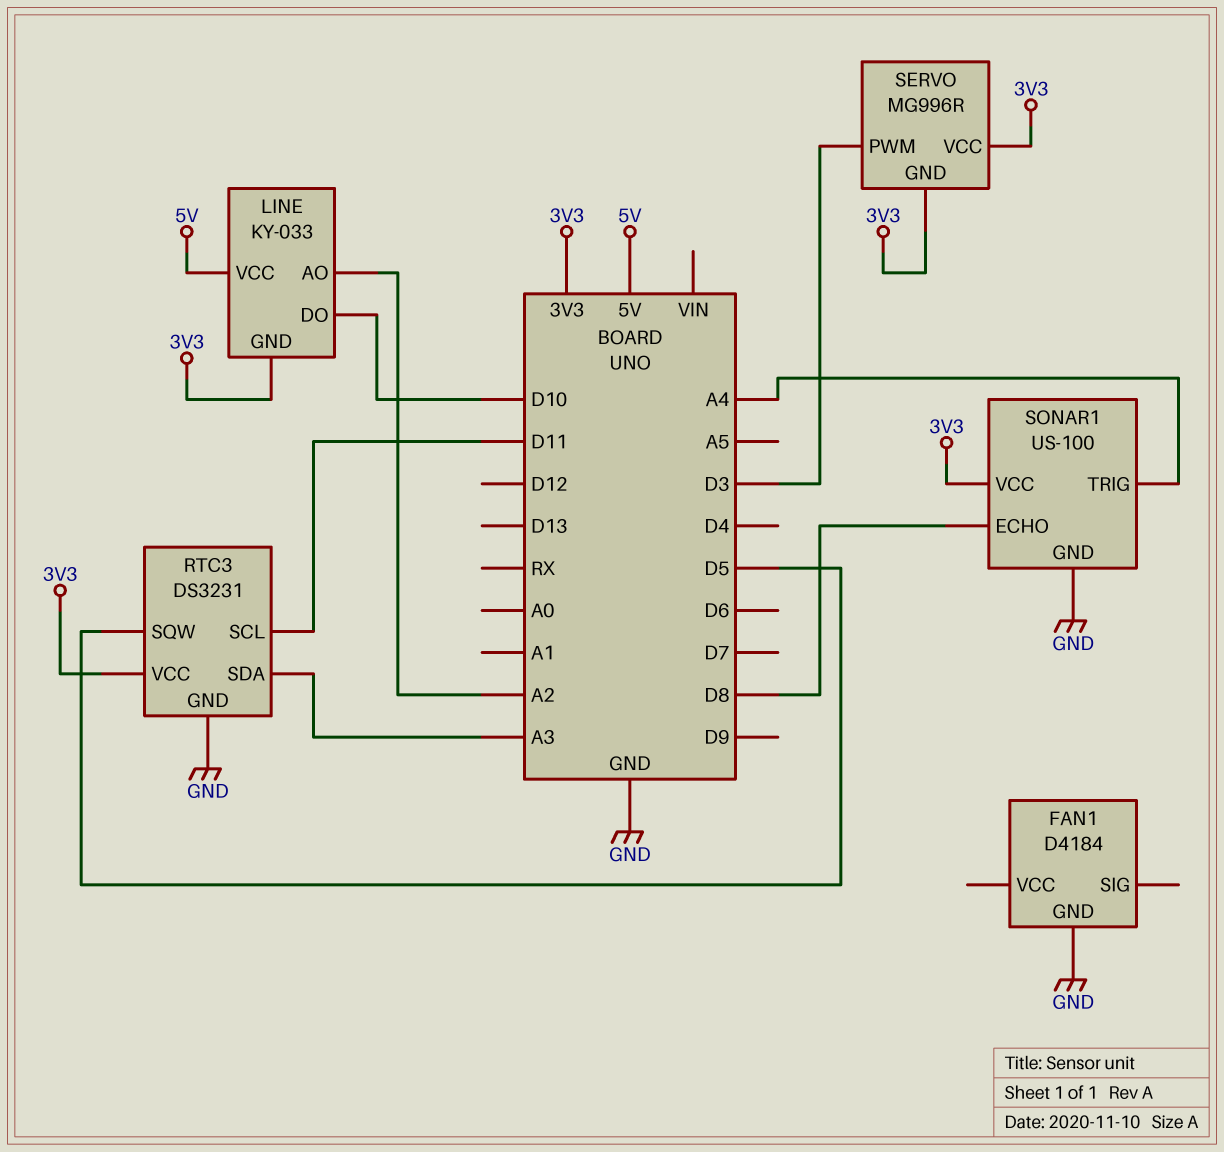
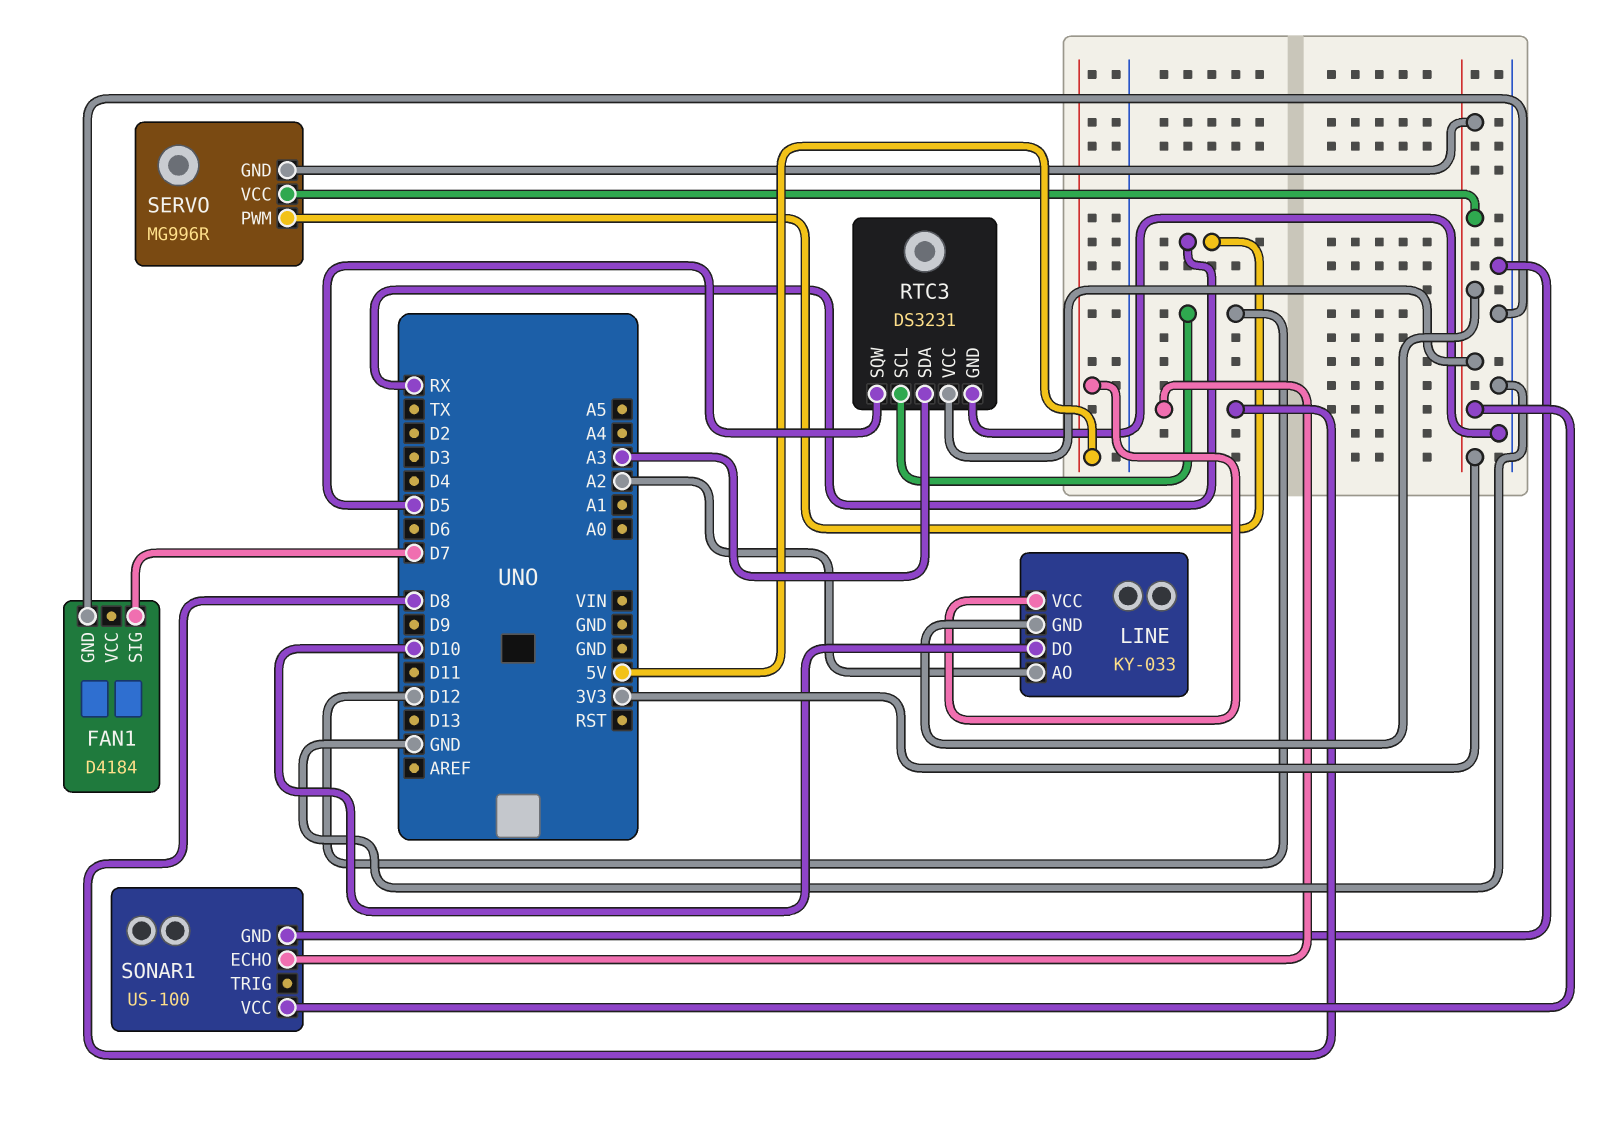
FAN1 pin SIG: none -> D7
RTC3 pin SCL: D11 -> D12
SERVO pin PWM: D3 -> RX
SONAR1 pin TRIG: A4 -> none

